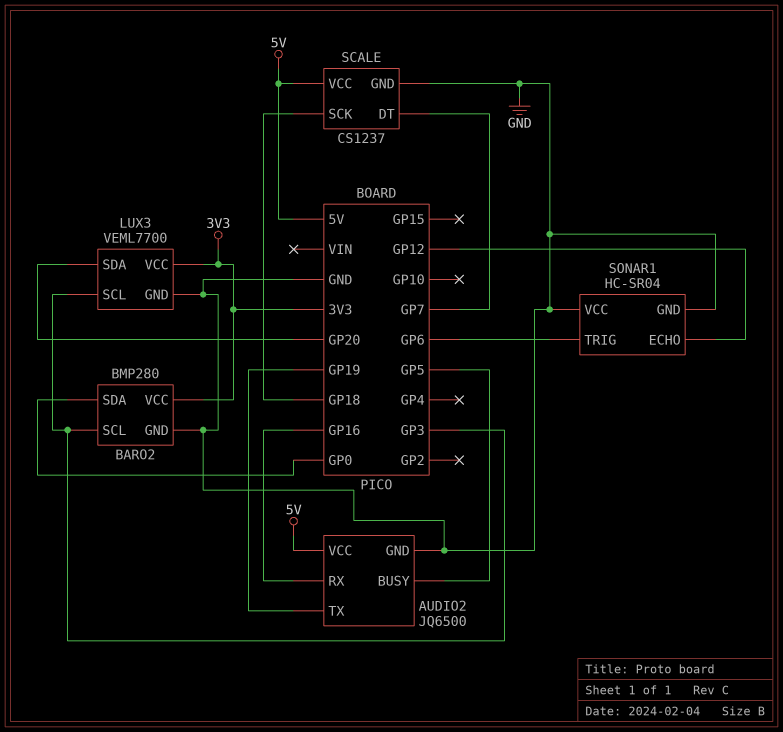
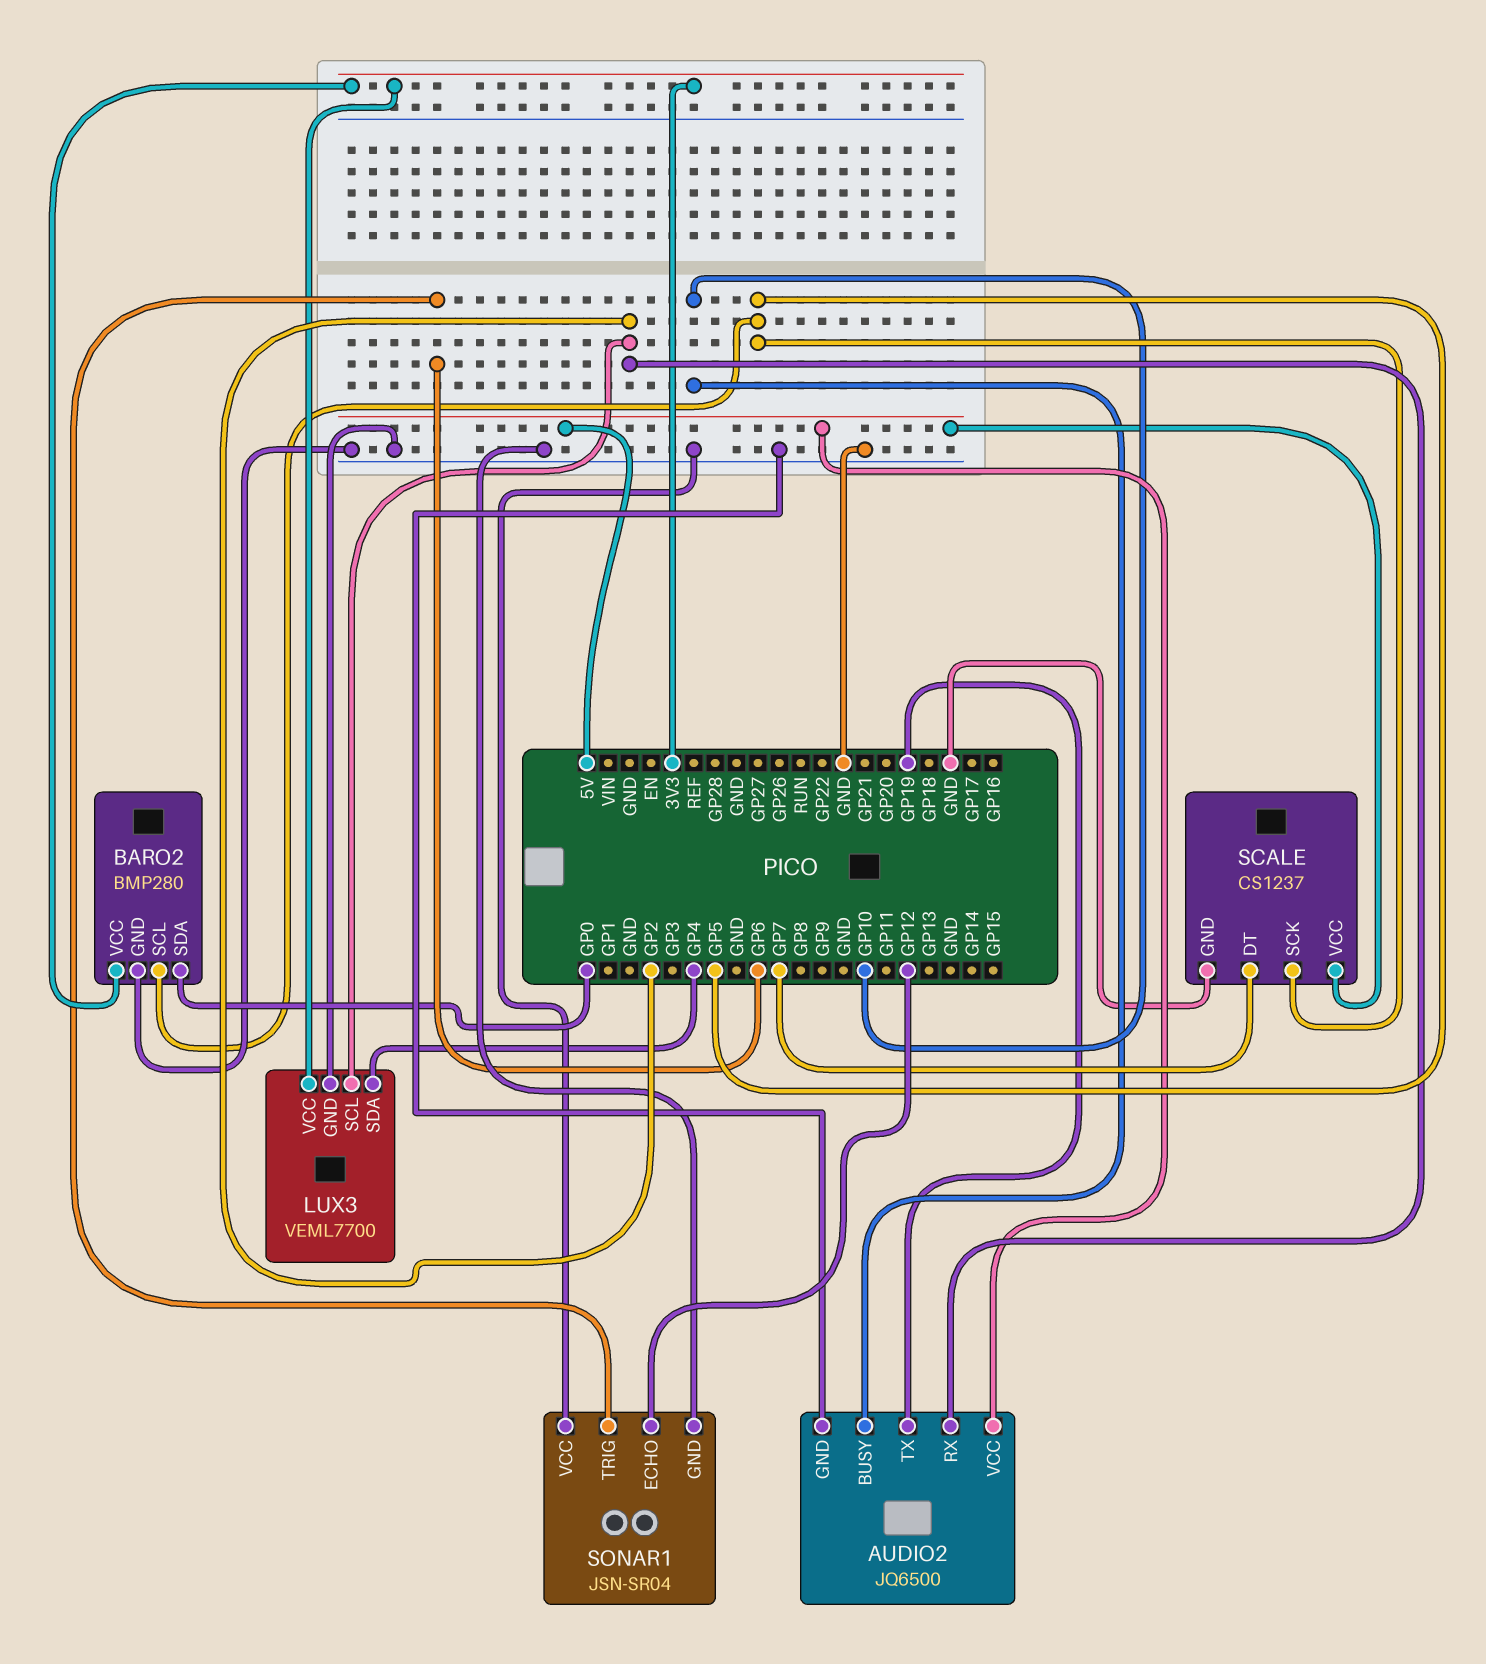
AUDIO2 pin BUSY: GP5 -> GP10
AUDIO2 pin RX: GP16 -> GP2
BARO2 pin SCL: GP3 -> GP5
LUX3 pin SCL: GP3 -> GP2
LUX3 pin SDA: GP20 -> GP4
SCALE pin SCK: GP18 -> GP5
SONAR1: HC-SR04 -> JSN-SR04

